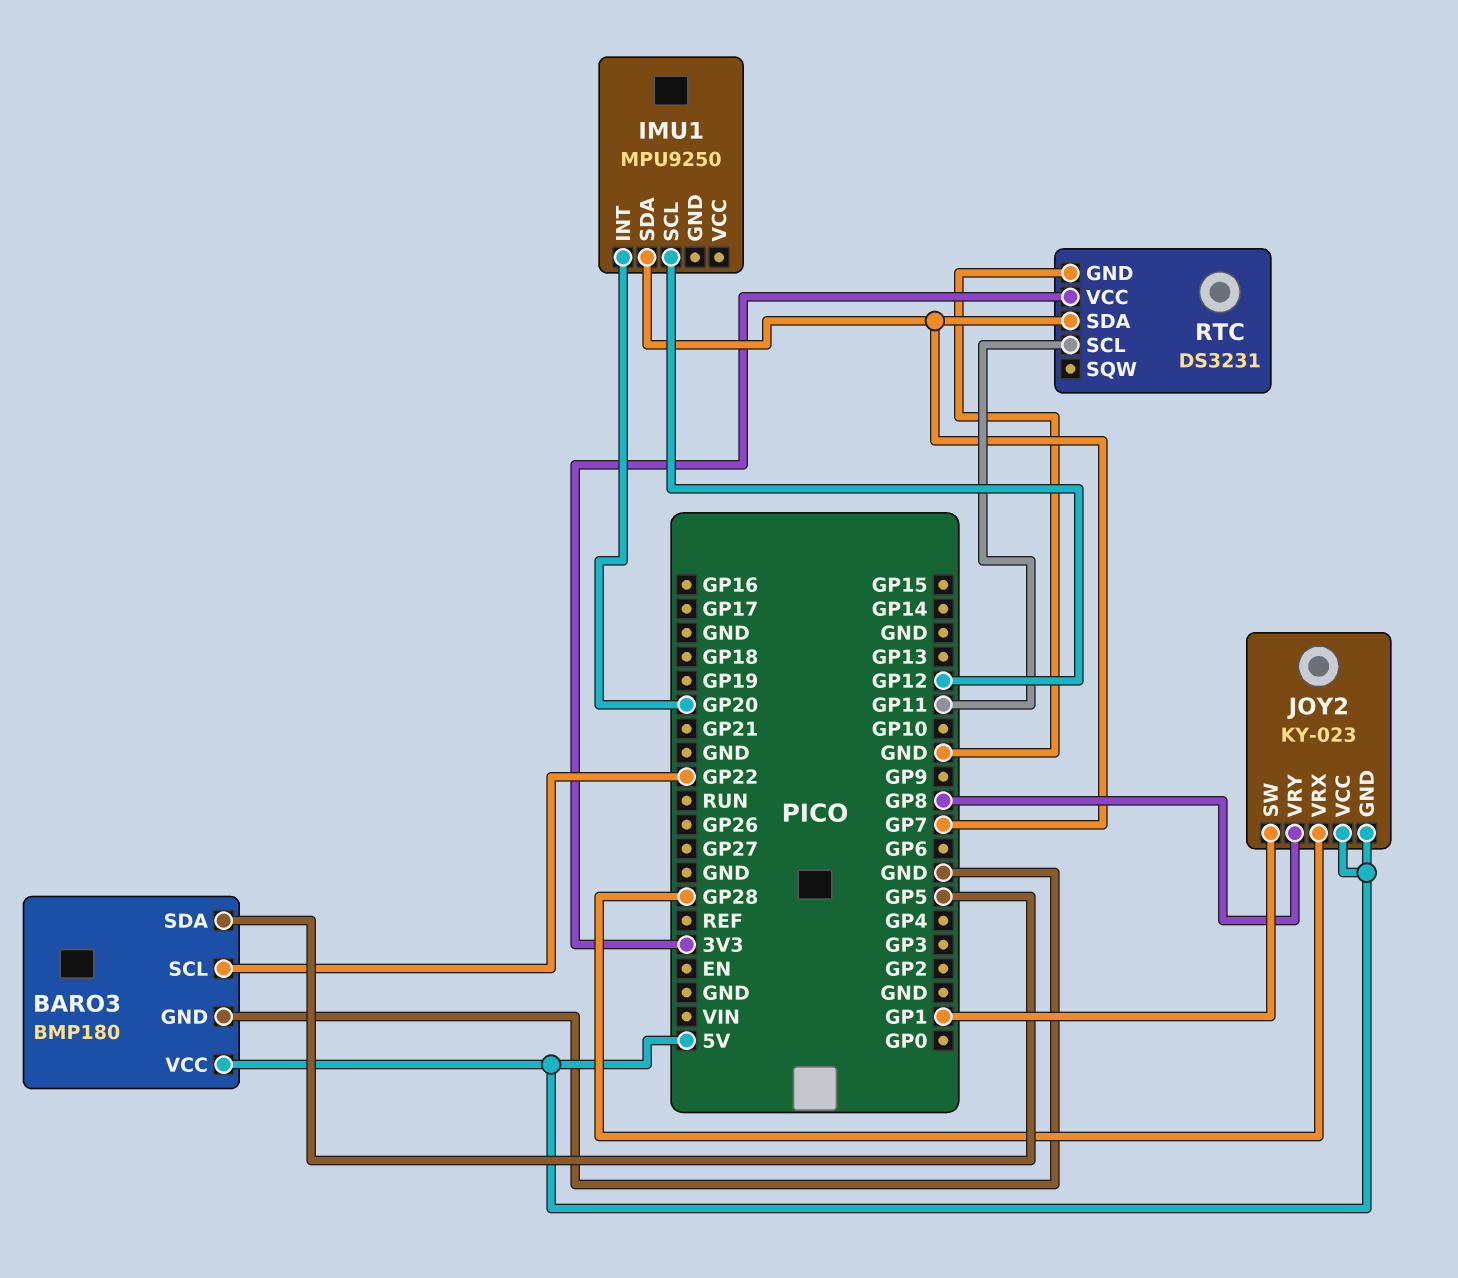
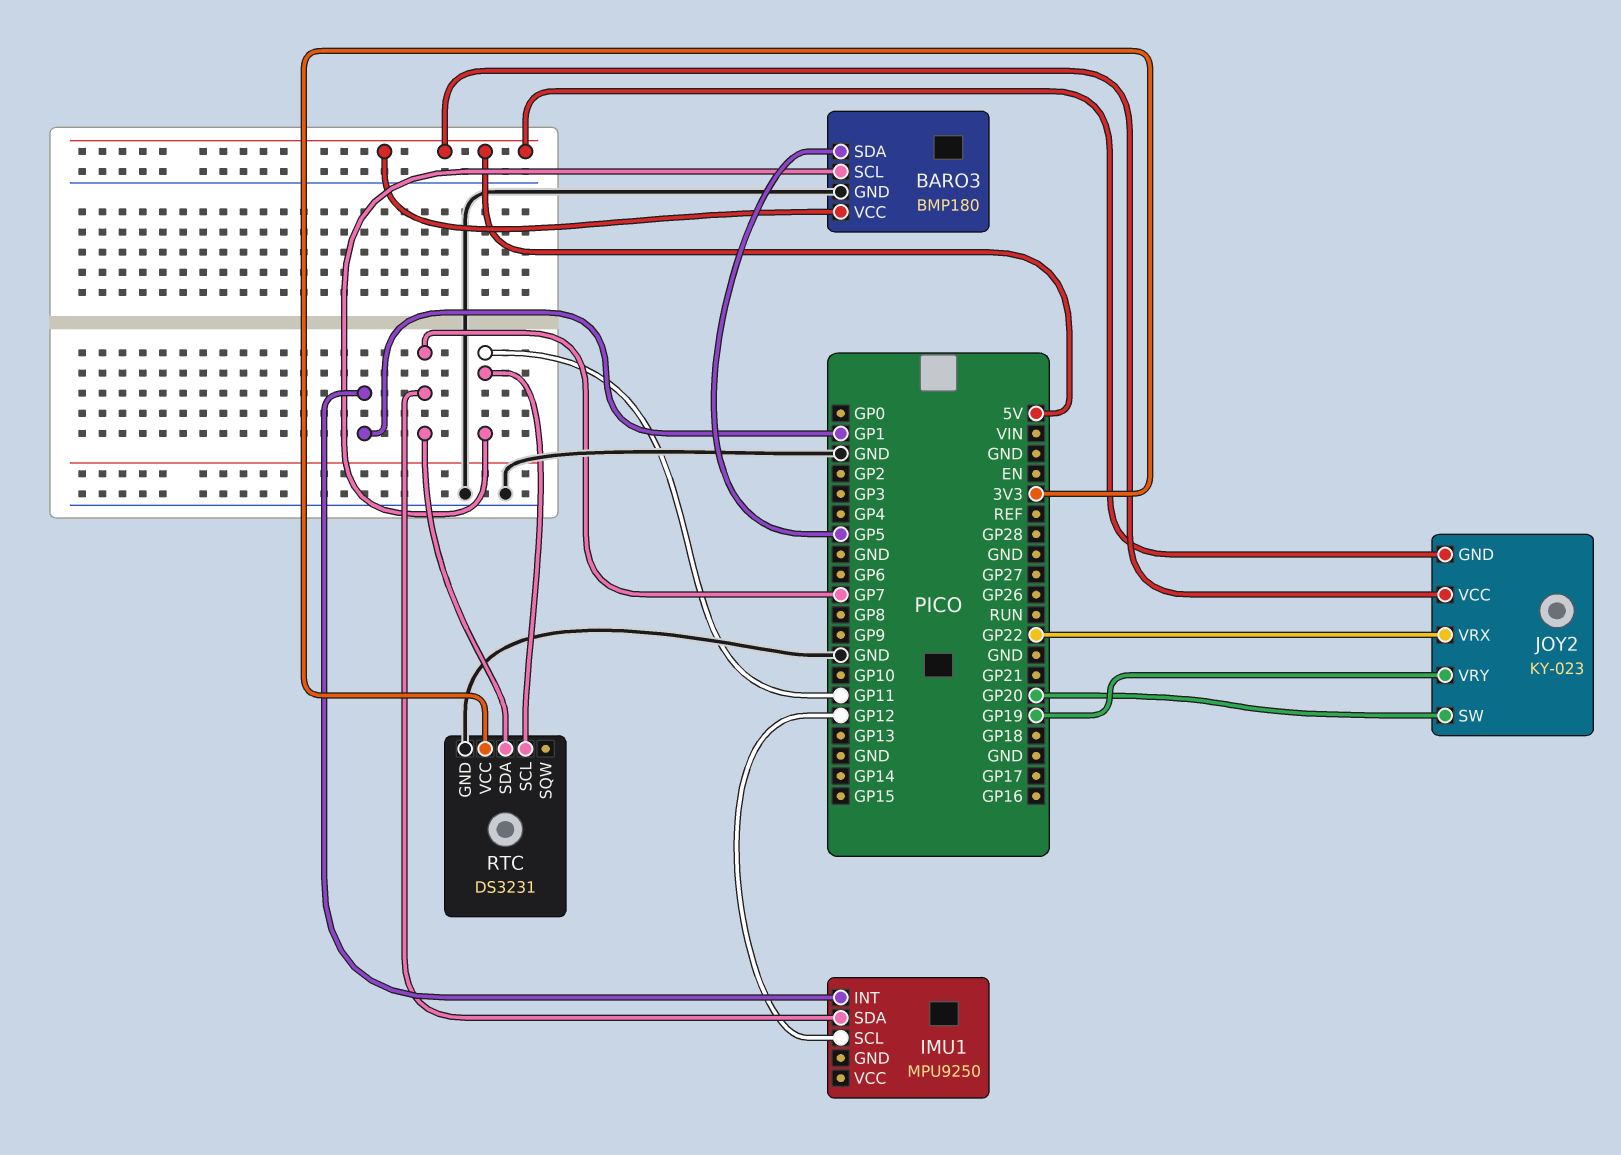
BARO3 pin SCL: GP22 -> GP11
IMU1 pin INT: GP20 -> GP1
JOY2 pin SW: GP1 -> GP20
JOY2 pin VRX: GP28 -> GP22
JOY2 pin VRY: GP8 -> GP19

